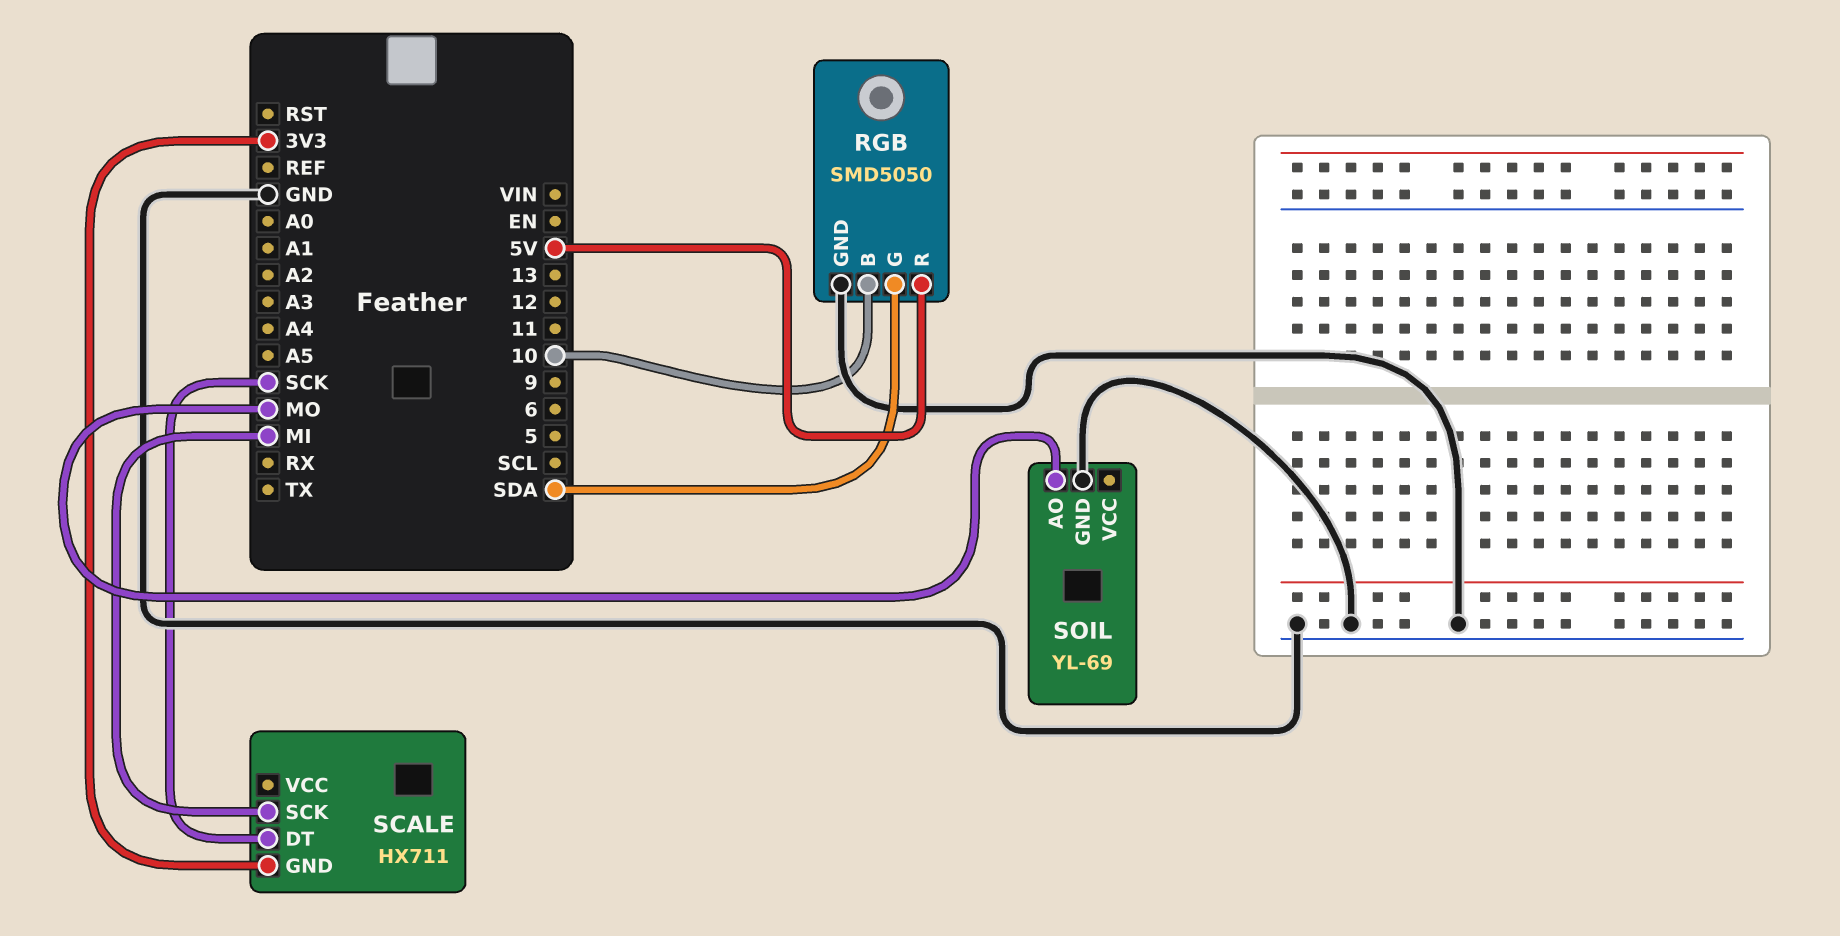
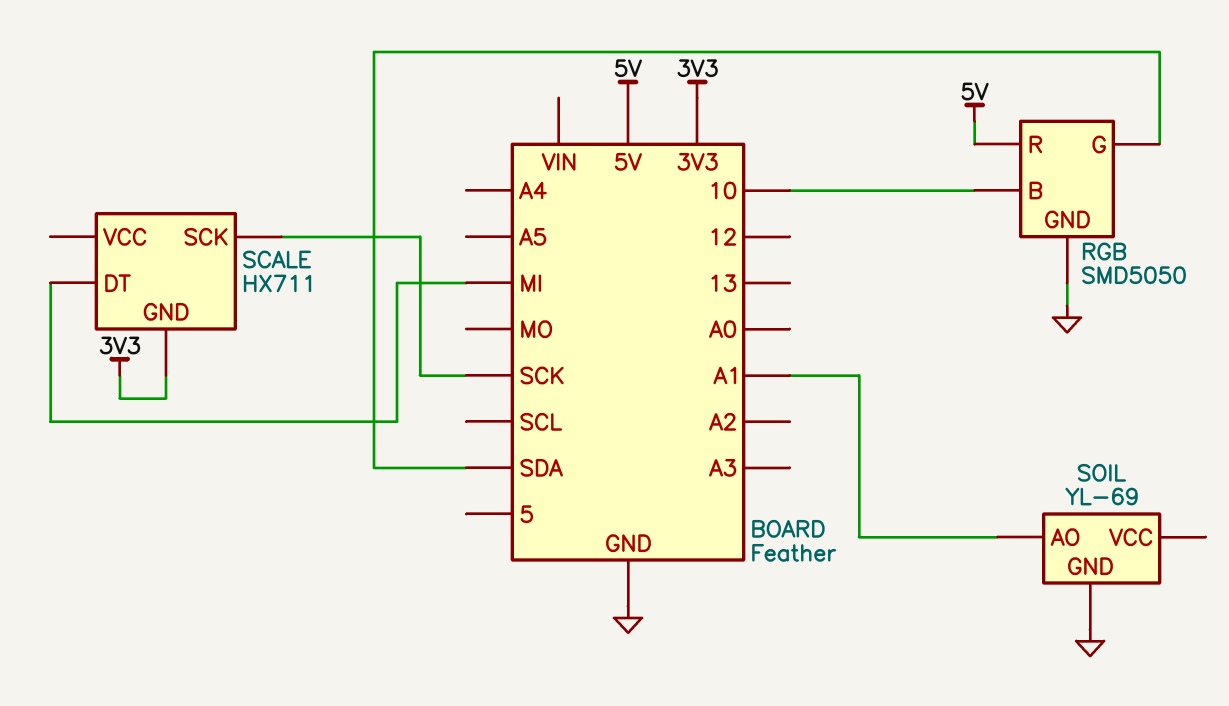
SCALE pin DT: SCK -> MI
SCALE pin SCK: MI -> SCK
SOIL pin AO: MO -> A1

